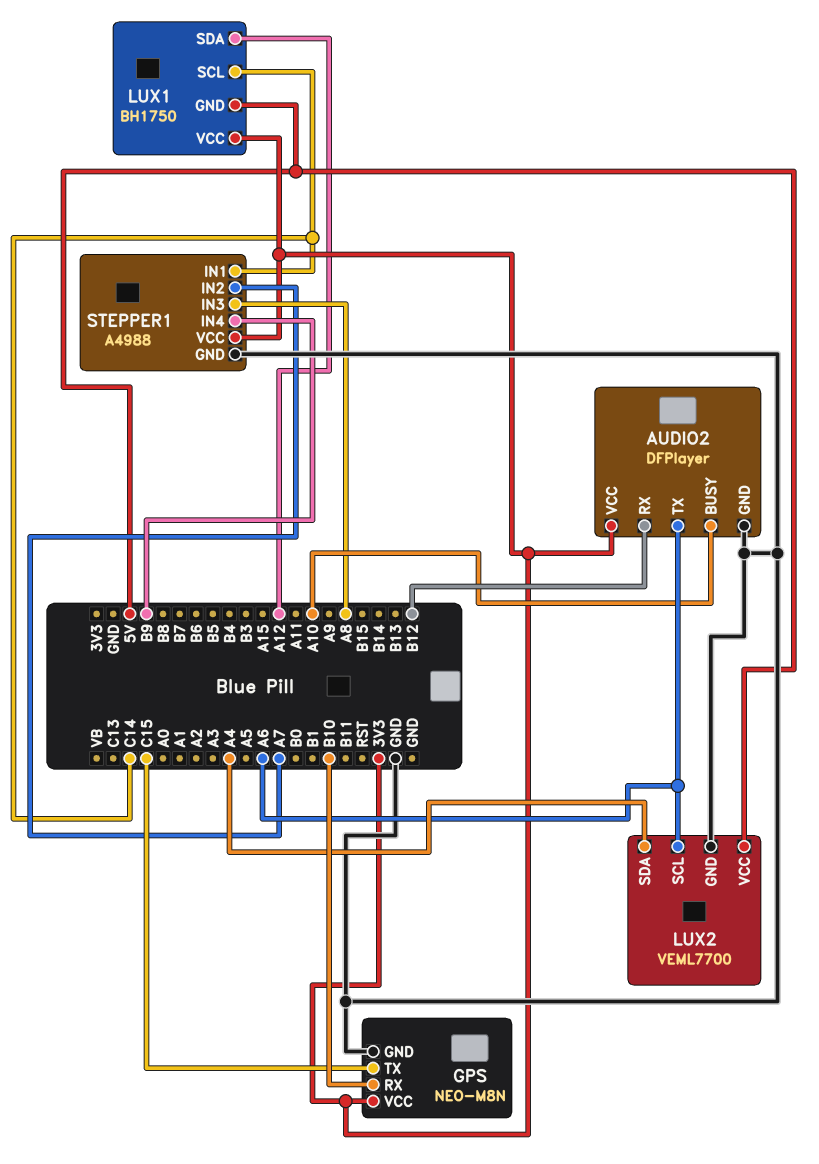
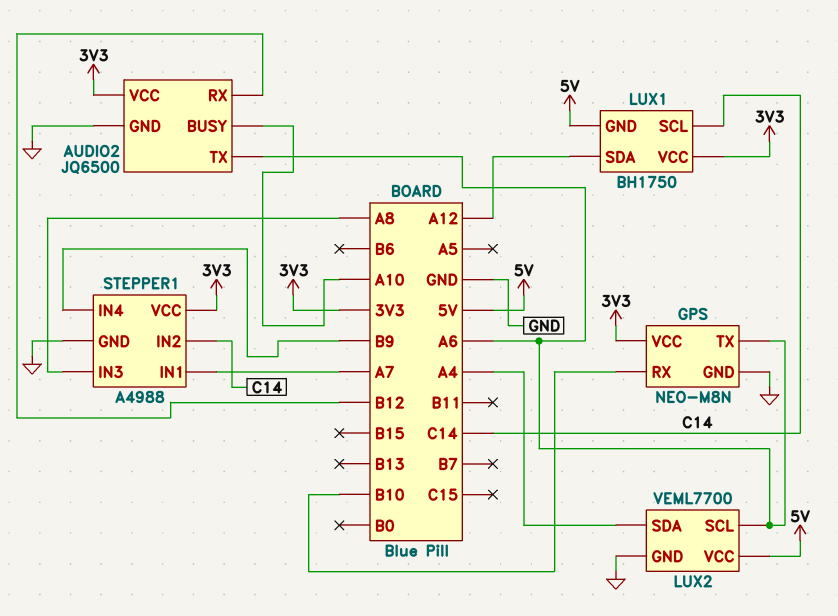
AUDIO2: DFPlayer -> JQ6500
GPS pin TX: C15 -> A6
STEPPER1 pin IN1: C14 -> A7
STEPPER1 pin IN2: A7 -> C14

